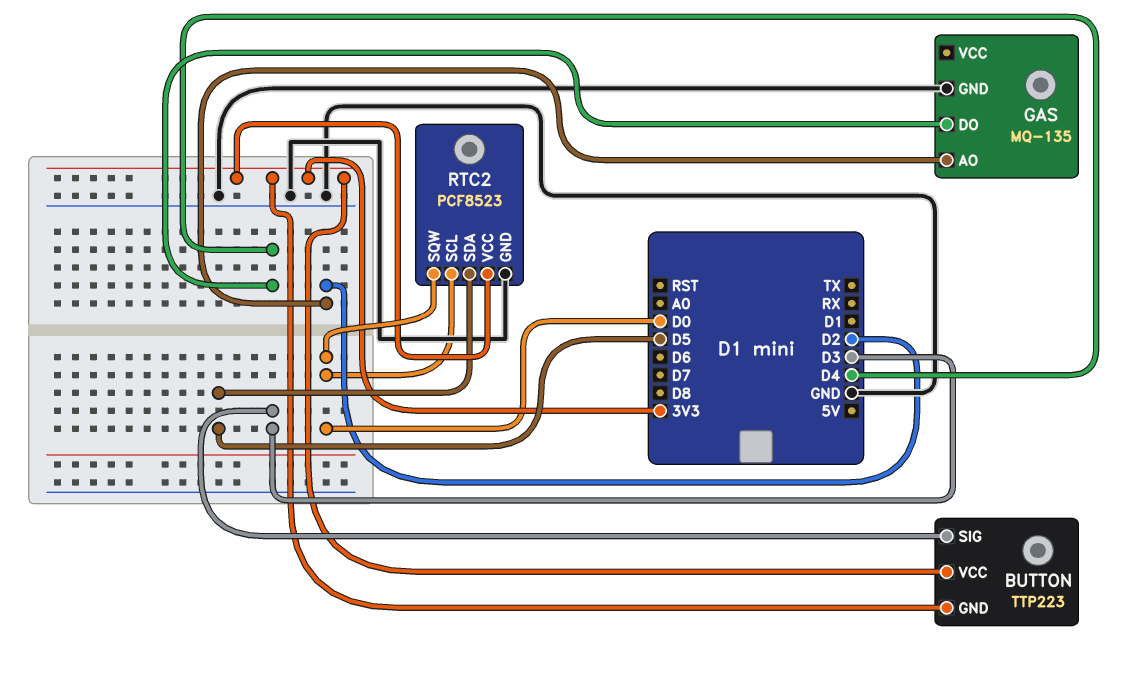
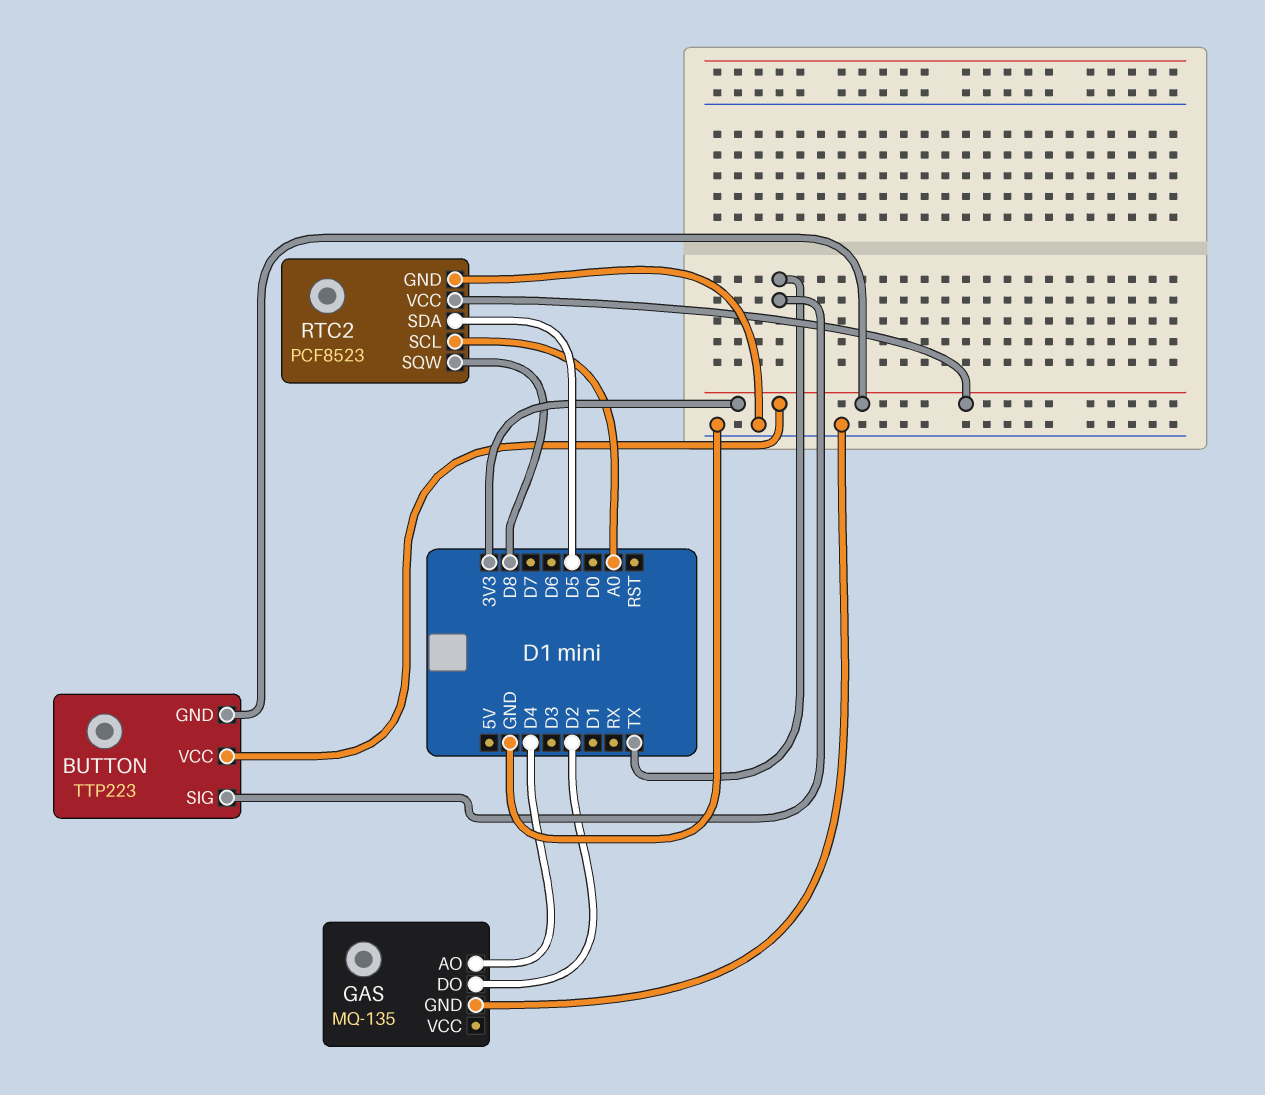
BUTTON pin SIG: D3 -> TX
GAS pin AO: D2 -> D4
GAS pin DO: D4 -> D2
RTC2 pin SCL: D0 -> A0
RTC2 pin SQW: D0 -> D8

